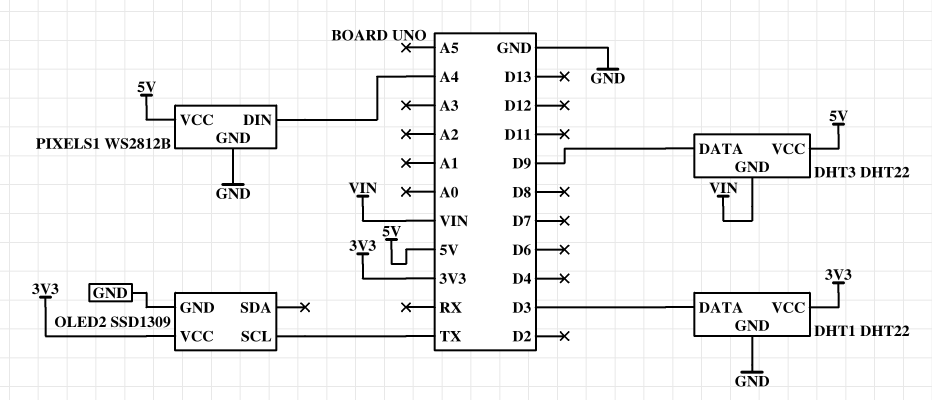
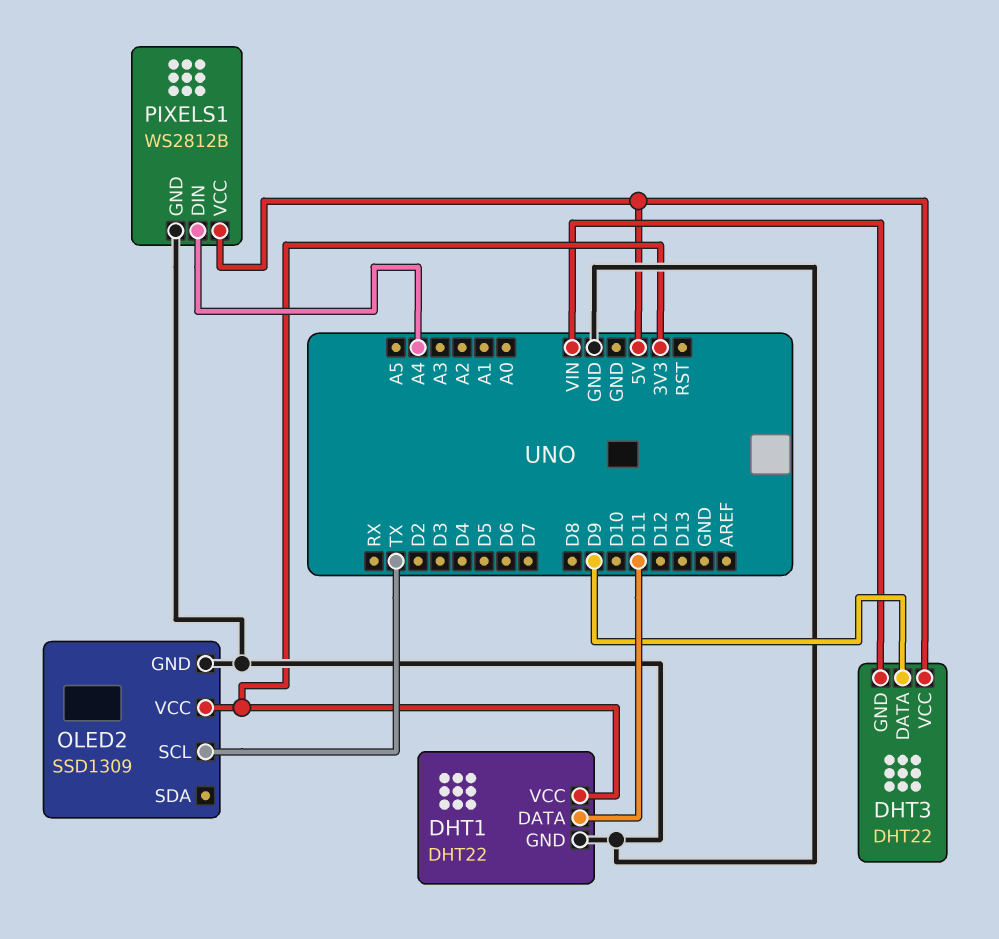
DHT1 pin DATA: D3 -> D11

